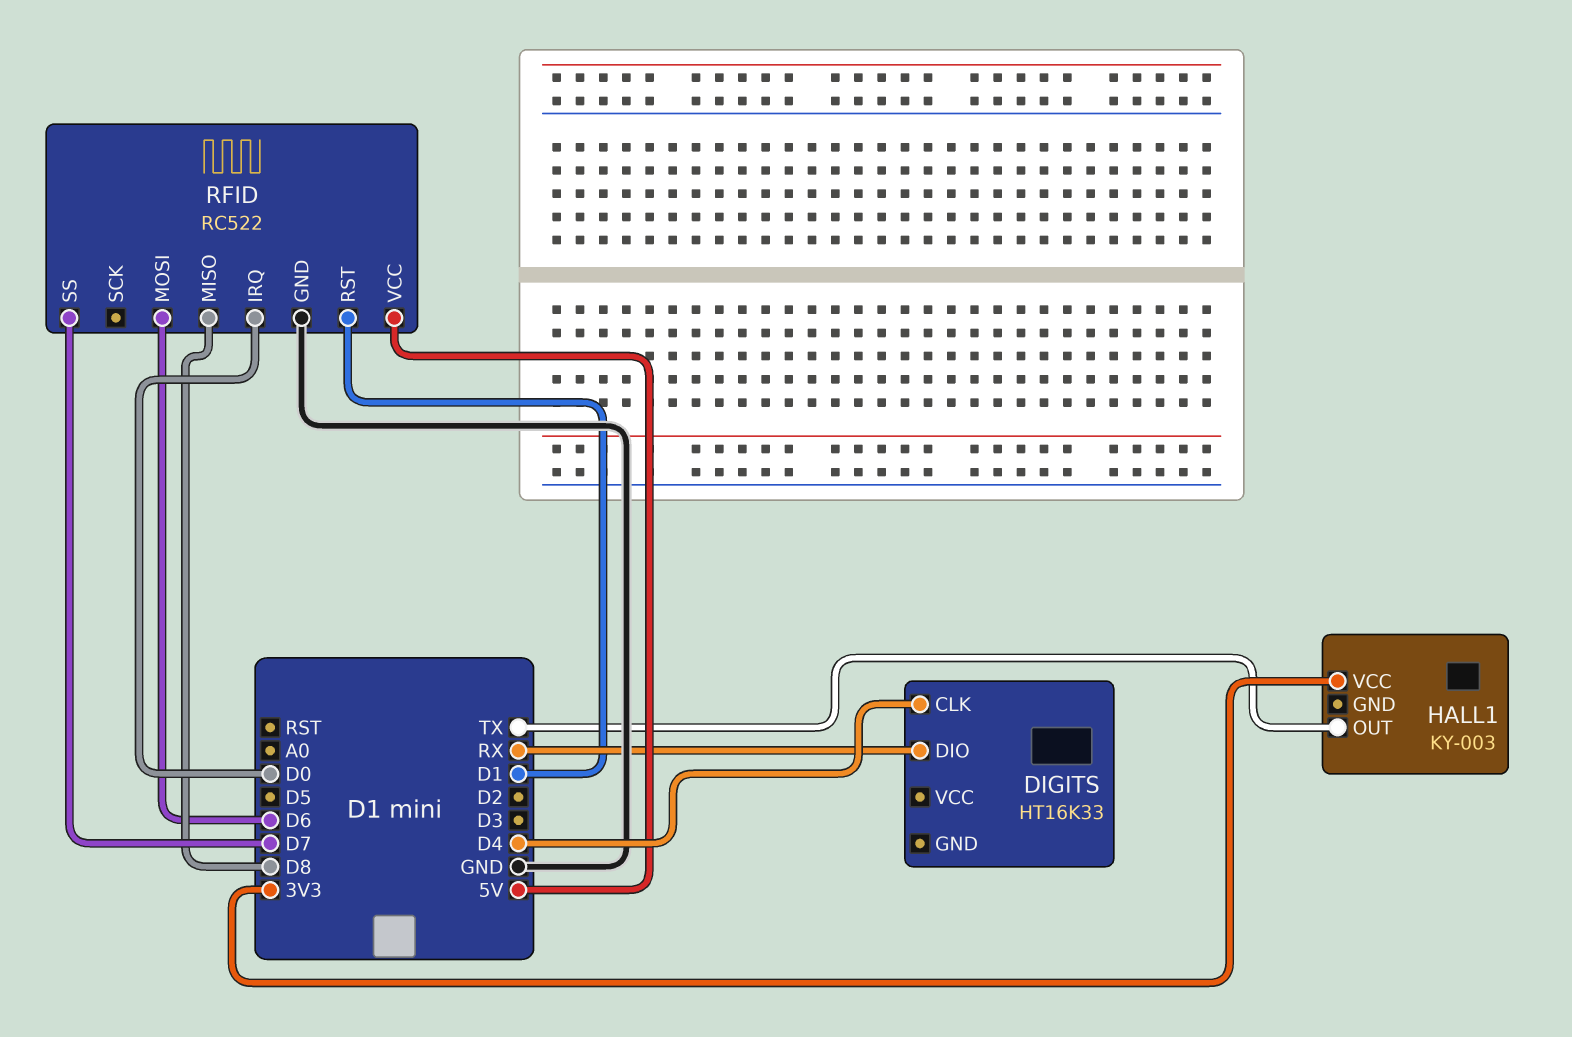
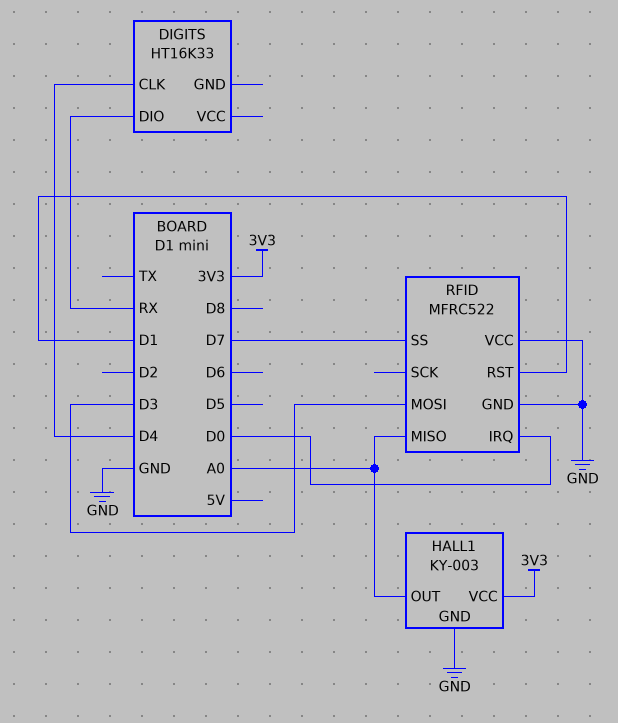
HALL1 pin GND: none -> GND
HALL1 pin OUT: TX -> A0
RFID: RC522 -> MFRC522
RFID pin MISO: D8 -> A0
RFID pin MOSI: D6 -> D3
RFID pin VCC: 5V -> GND

